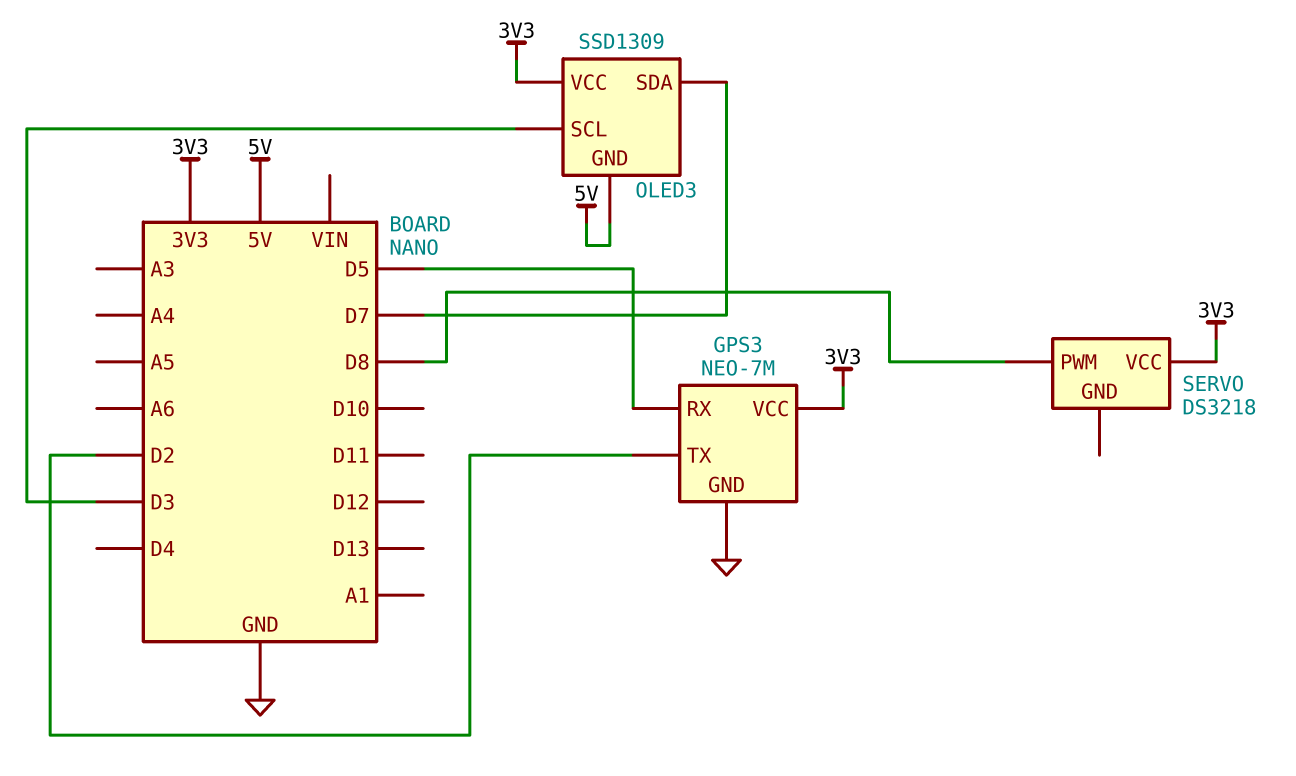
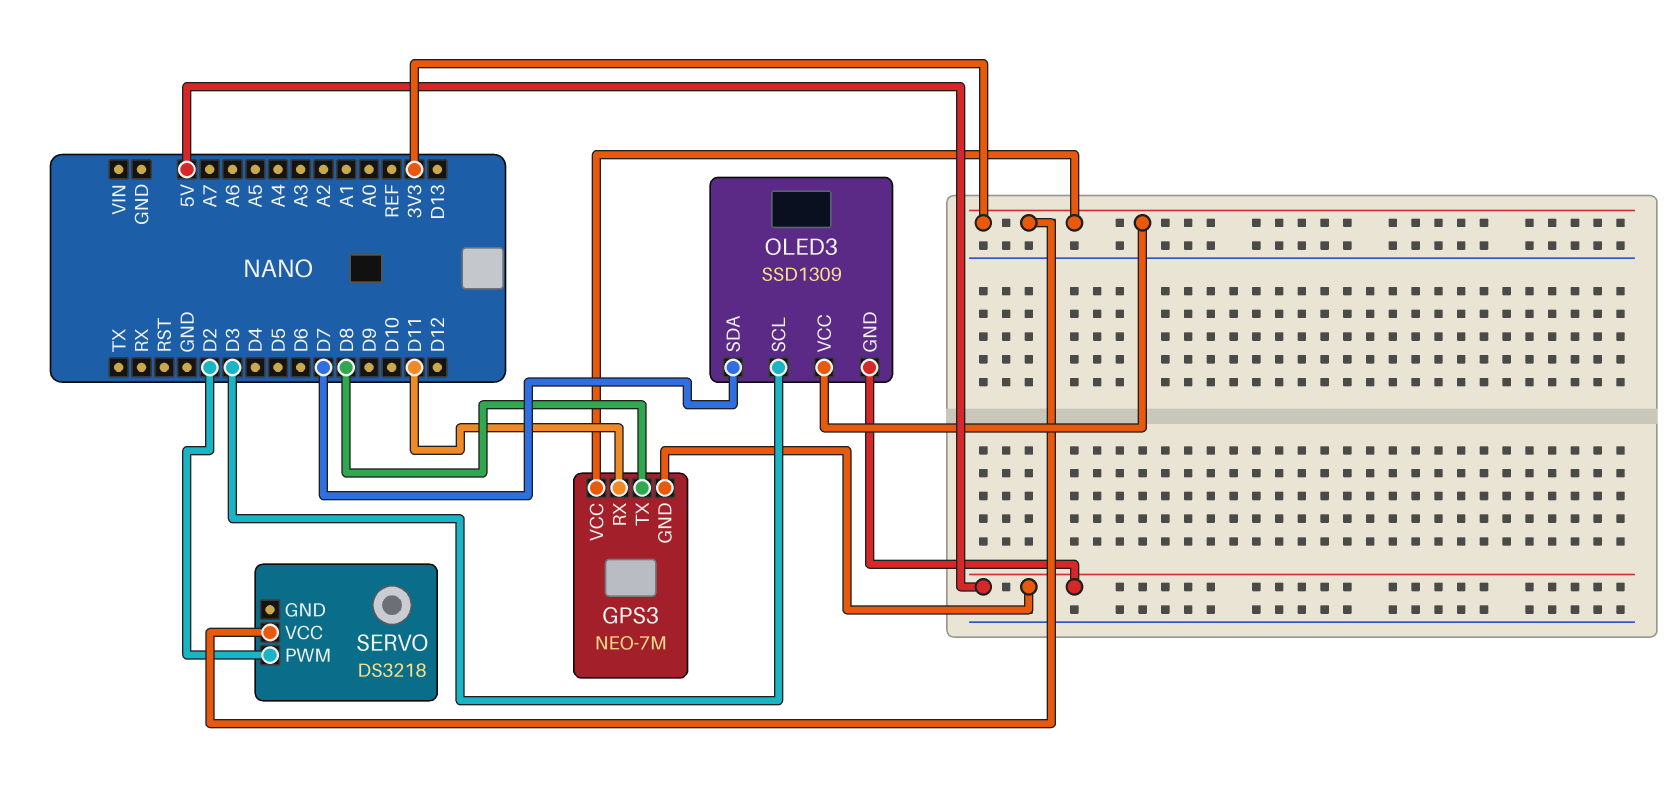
GPS3 pin GND: GND -> 5V
GPS3 pin RX: D5 -> D11
GPS3 pin TX: D2 -> D8
SERVO pin PWM: D8 -> D2

